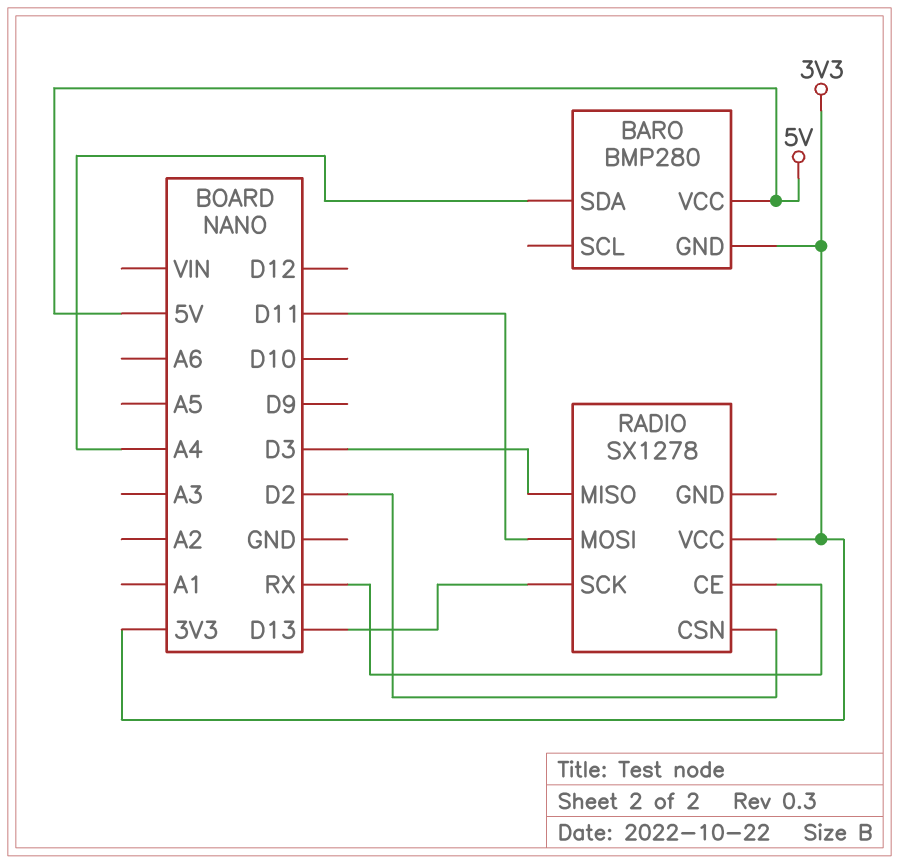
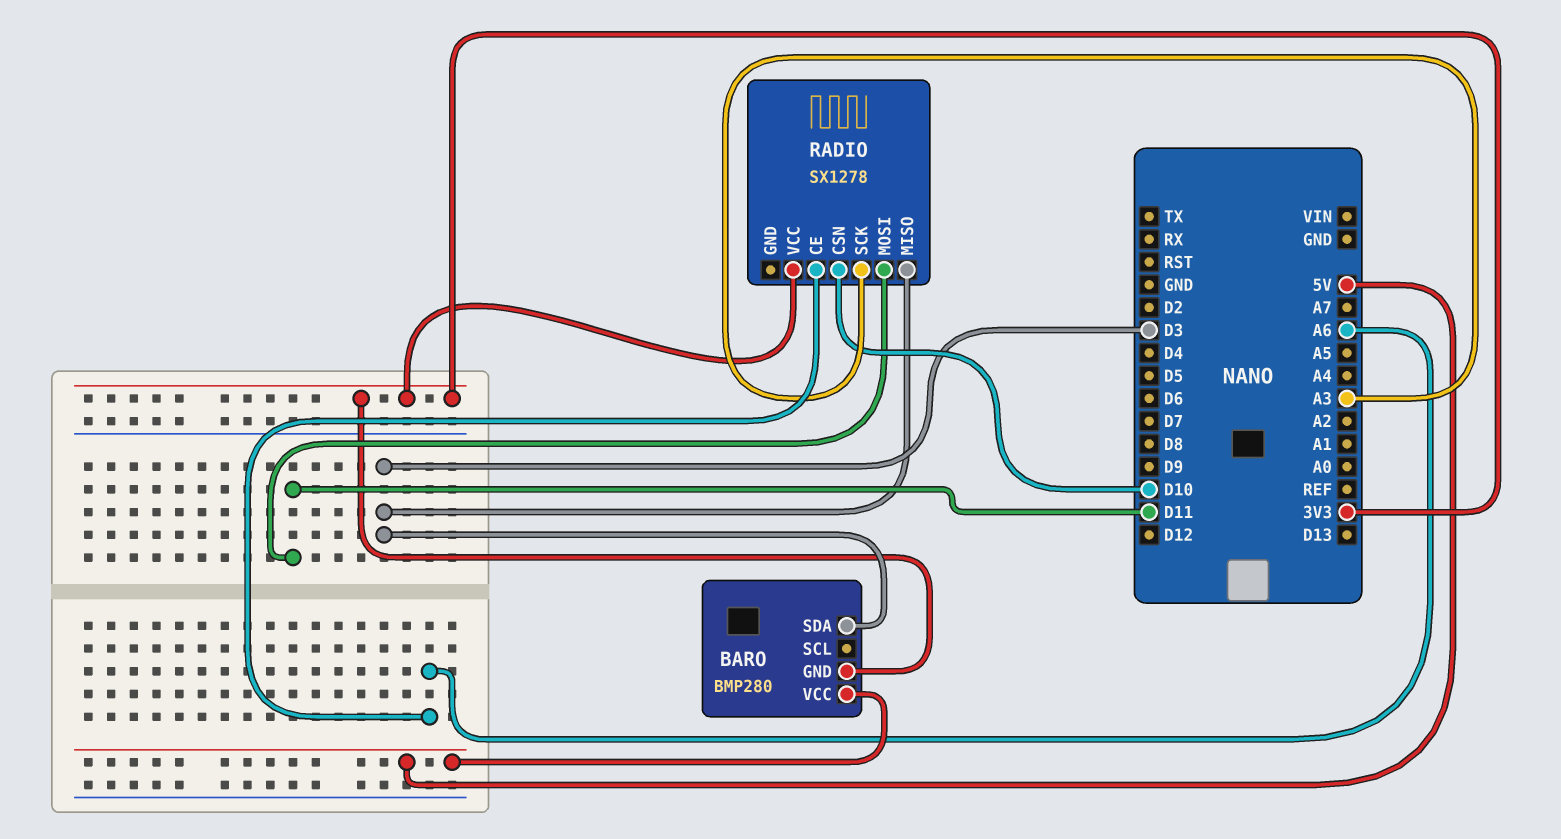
BARO pin SDA: A4 -> D3
RADIO pin CE: RX -> A6
RADIO pin CSN: D2 -> D10
RADIO pin SCK: D13 -> A3

